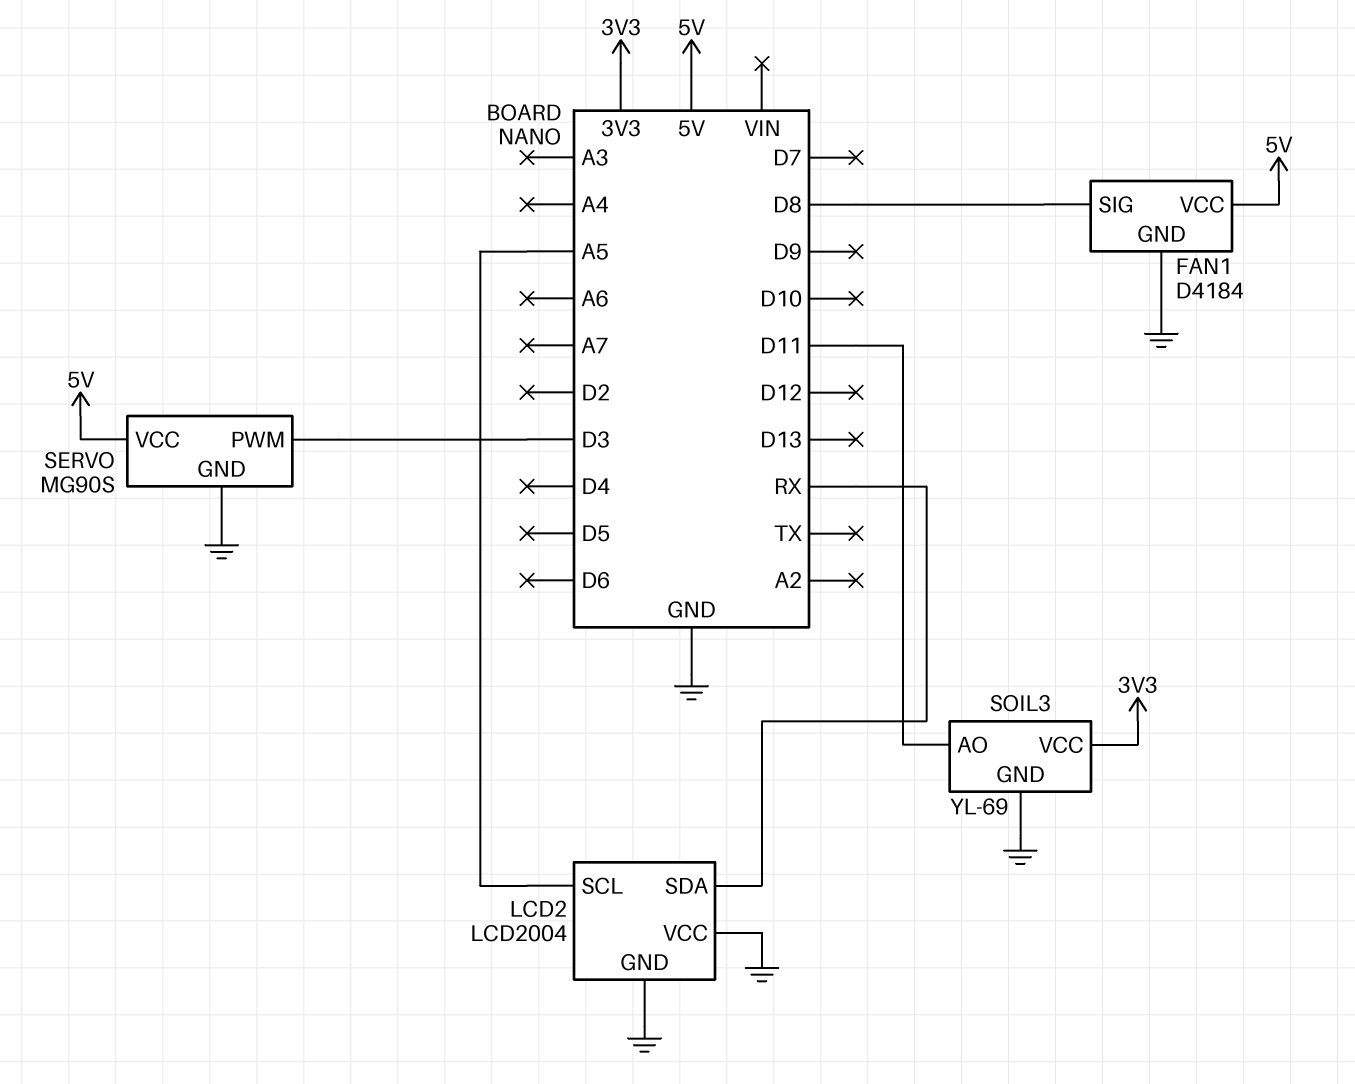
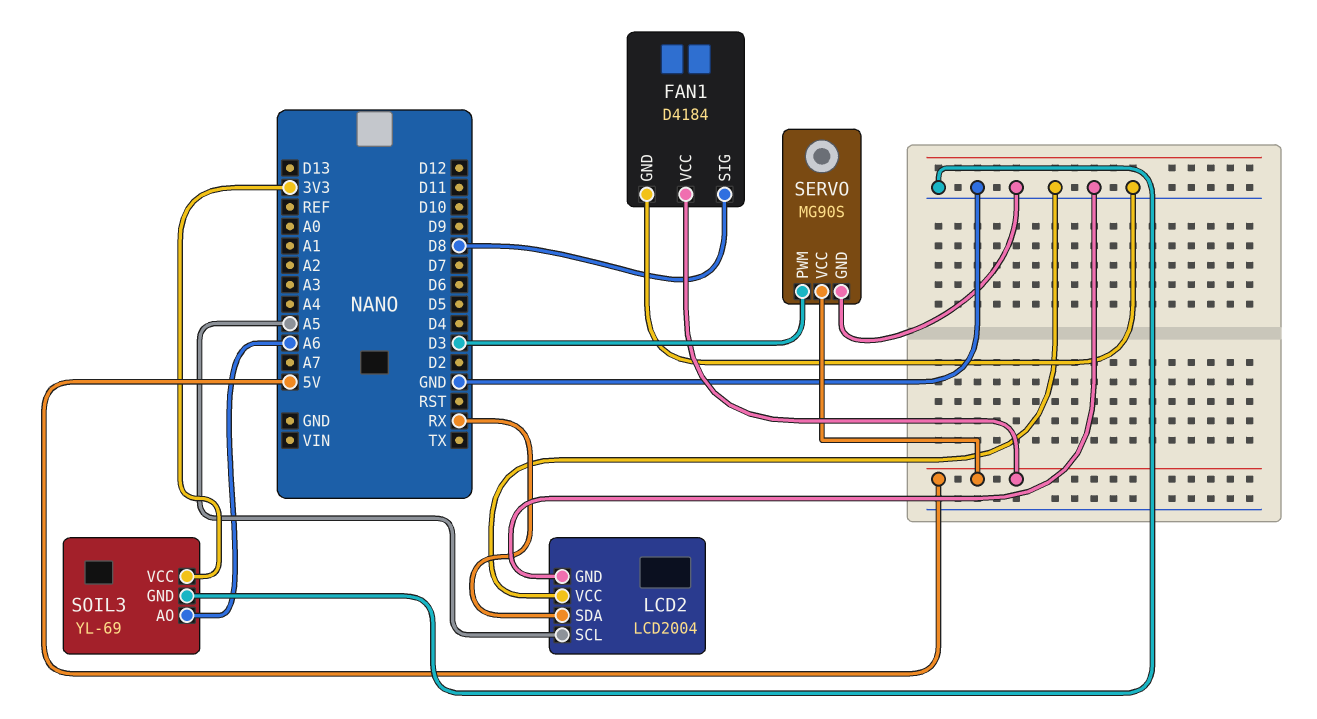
SOIL3 pin AO: D11 -> A6

